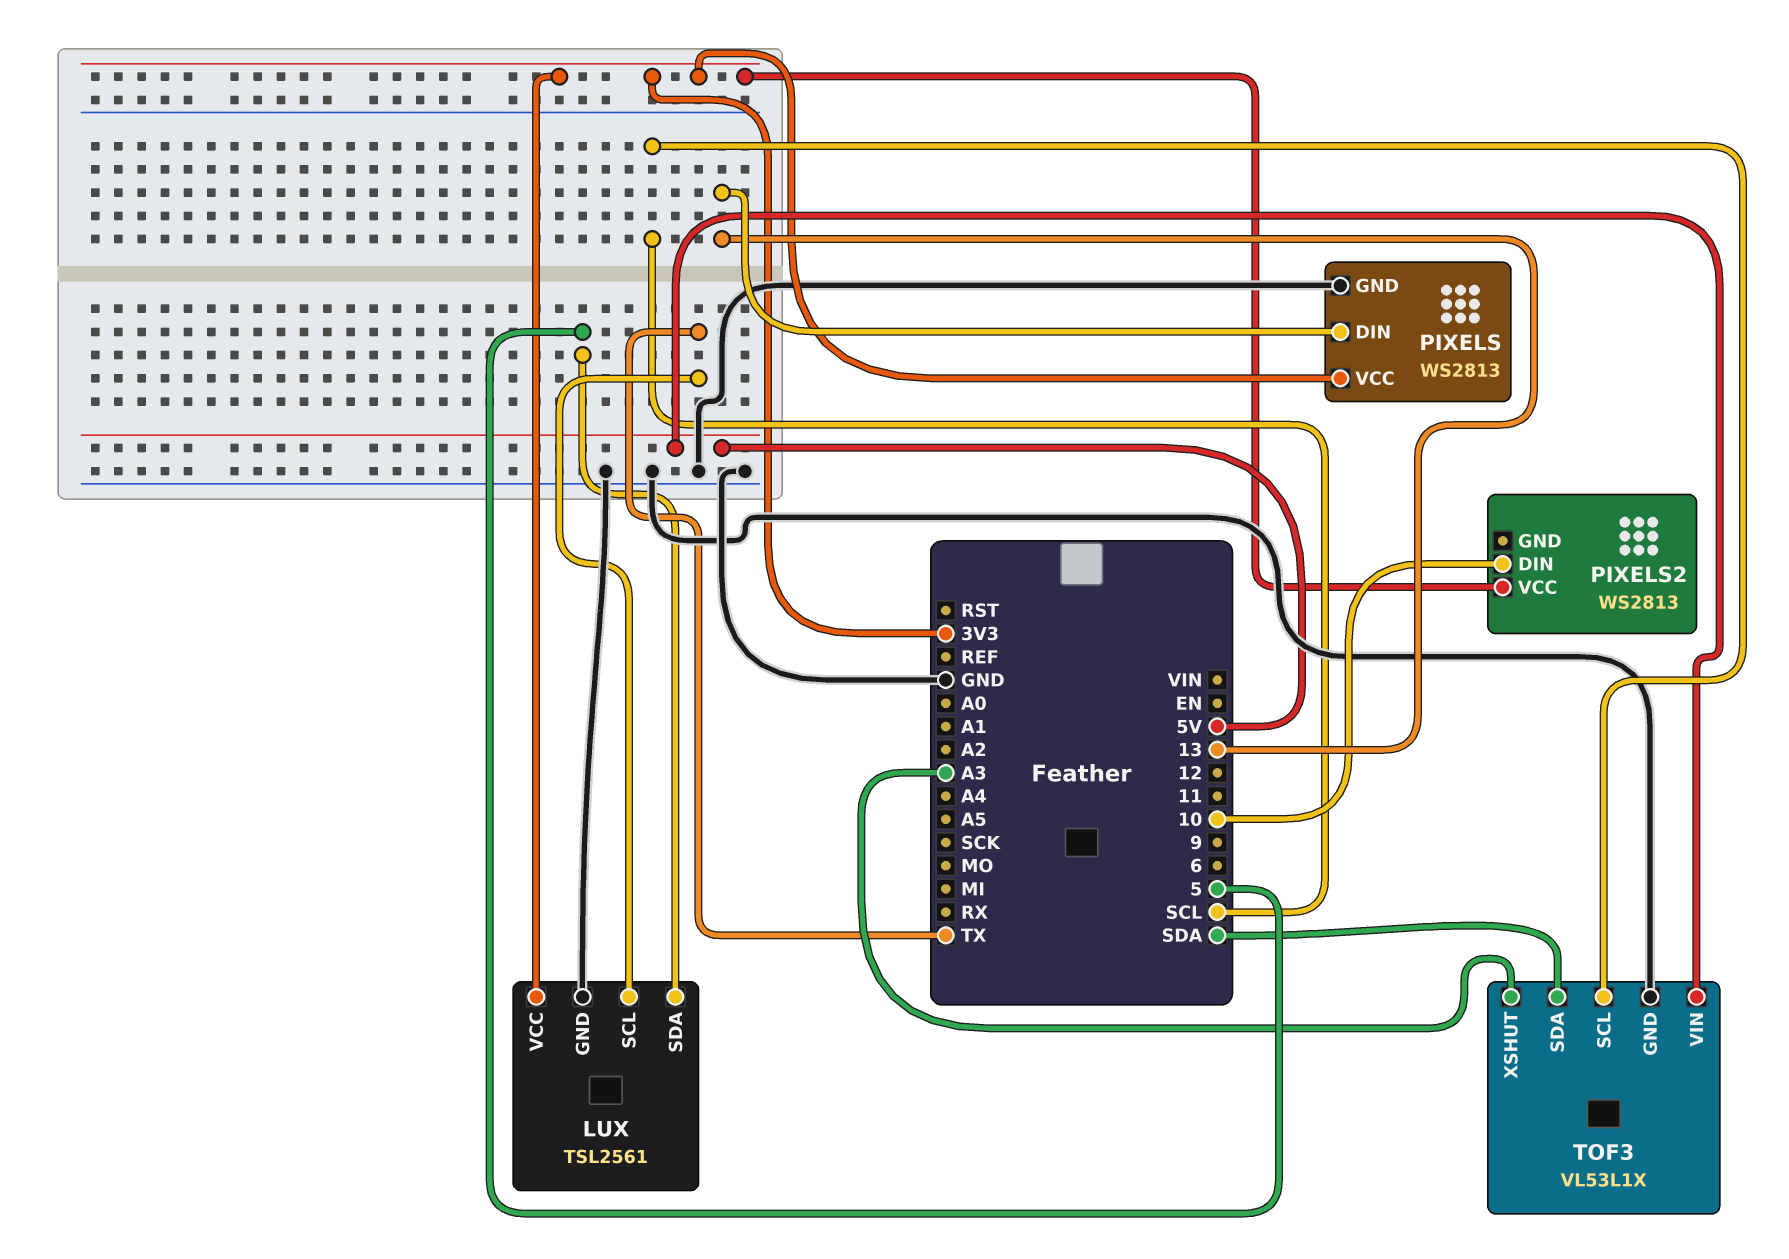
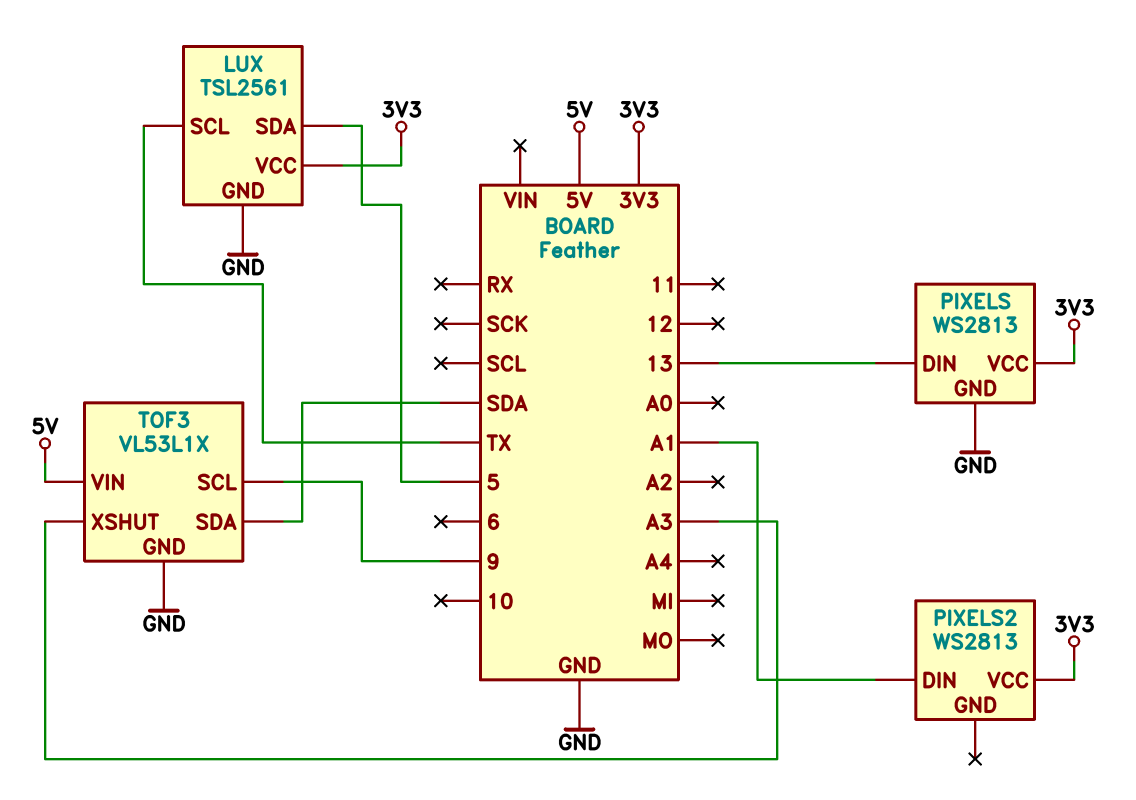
PIXELS2 pin DIN: 10 -> A1
TOF3 pin SCL: SCL -> 9

